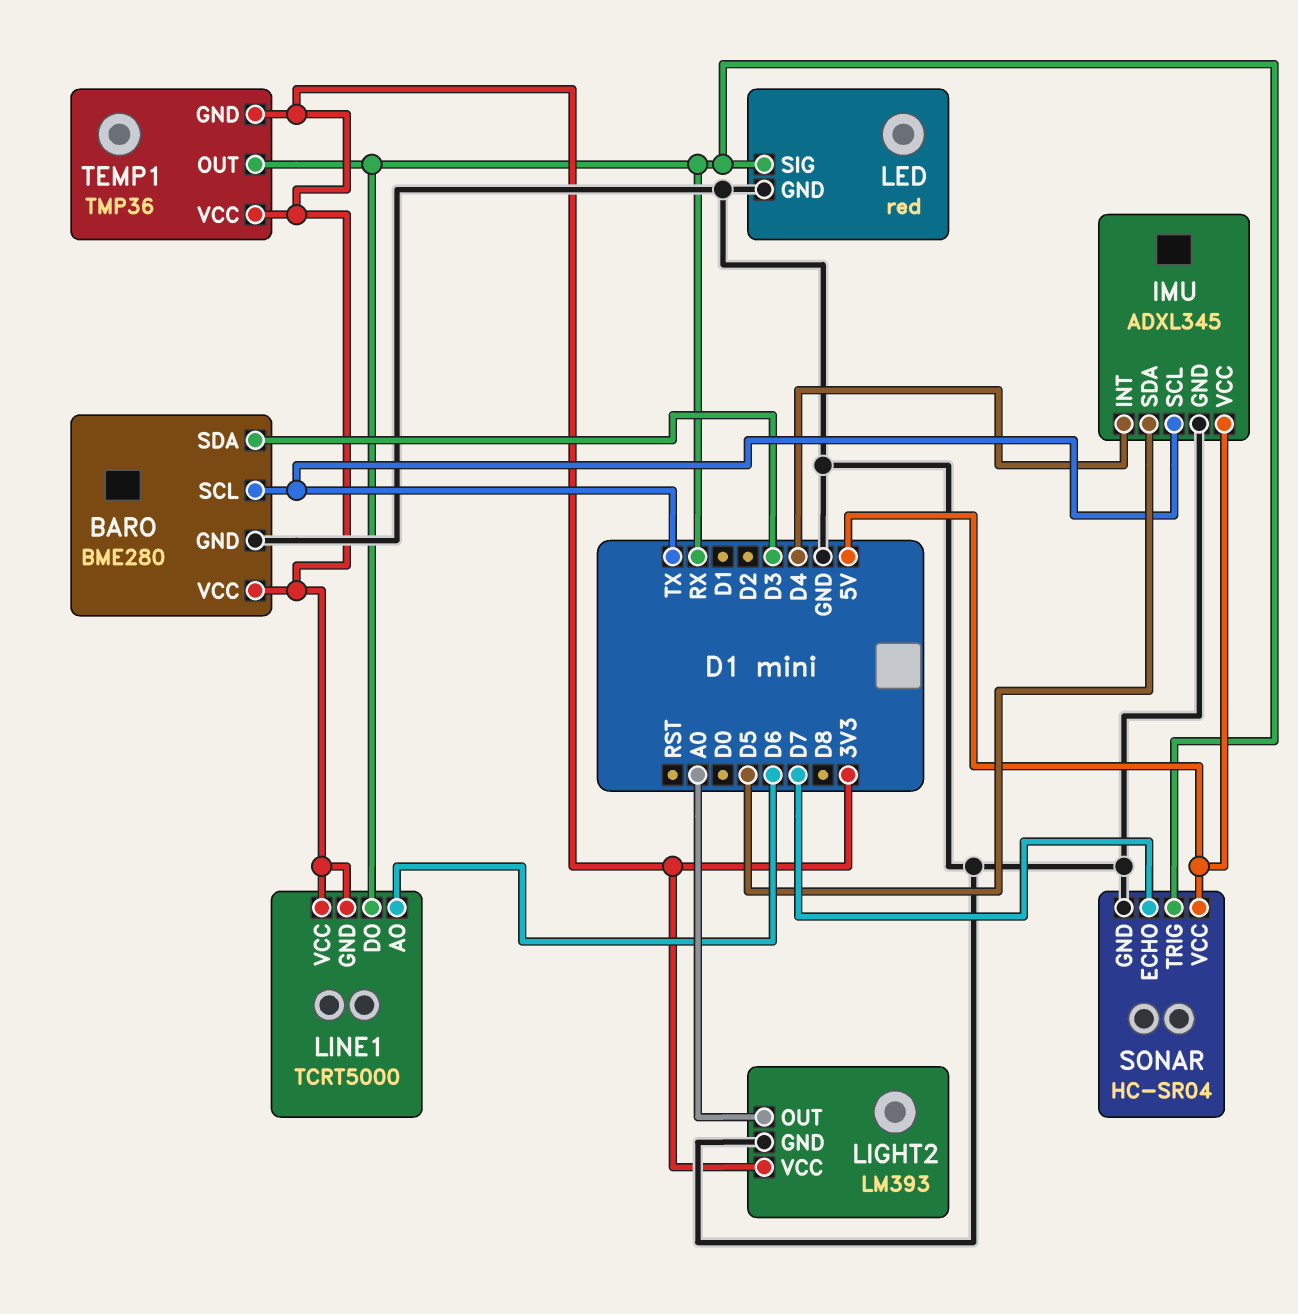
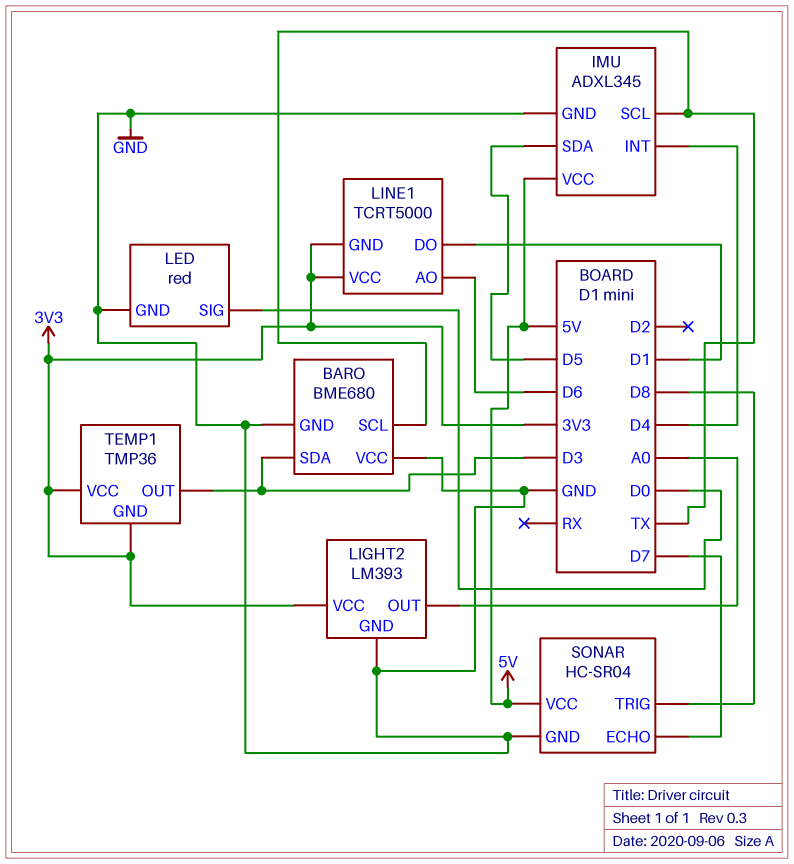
BARO: BME280 -> BME680
BARO pin VCC: 3V3 -> GND
LED pin SIG: RX -> D0
LINE1 pin DO: RX -> D1
SONAR pin TRIG: RX -> D8
TEMP1 pin OUT: RX -> D3

